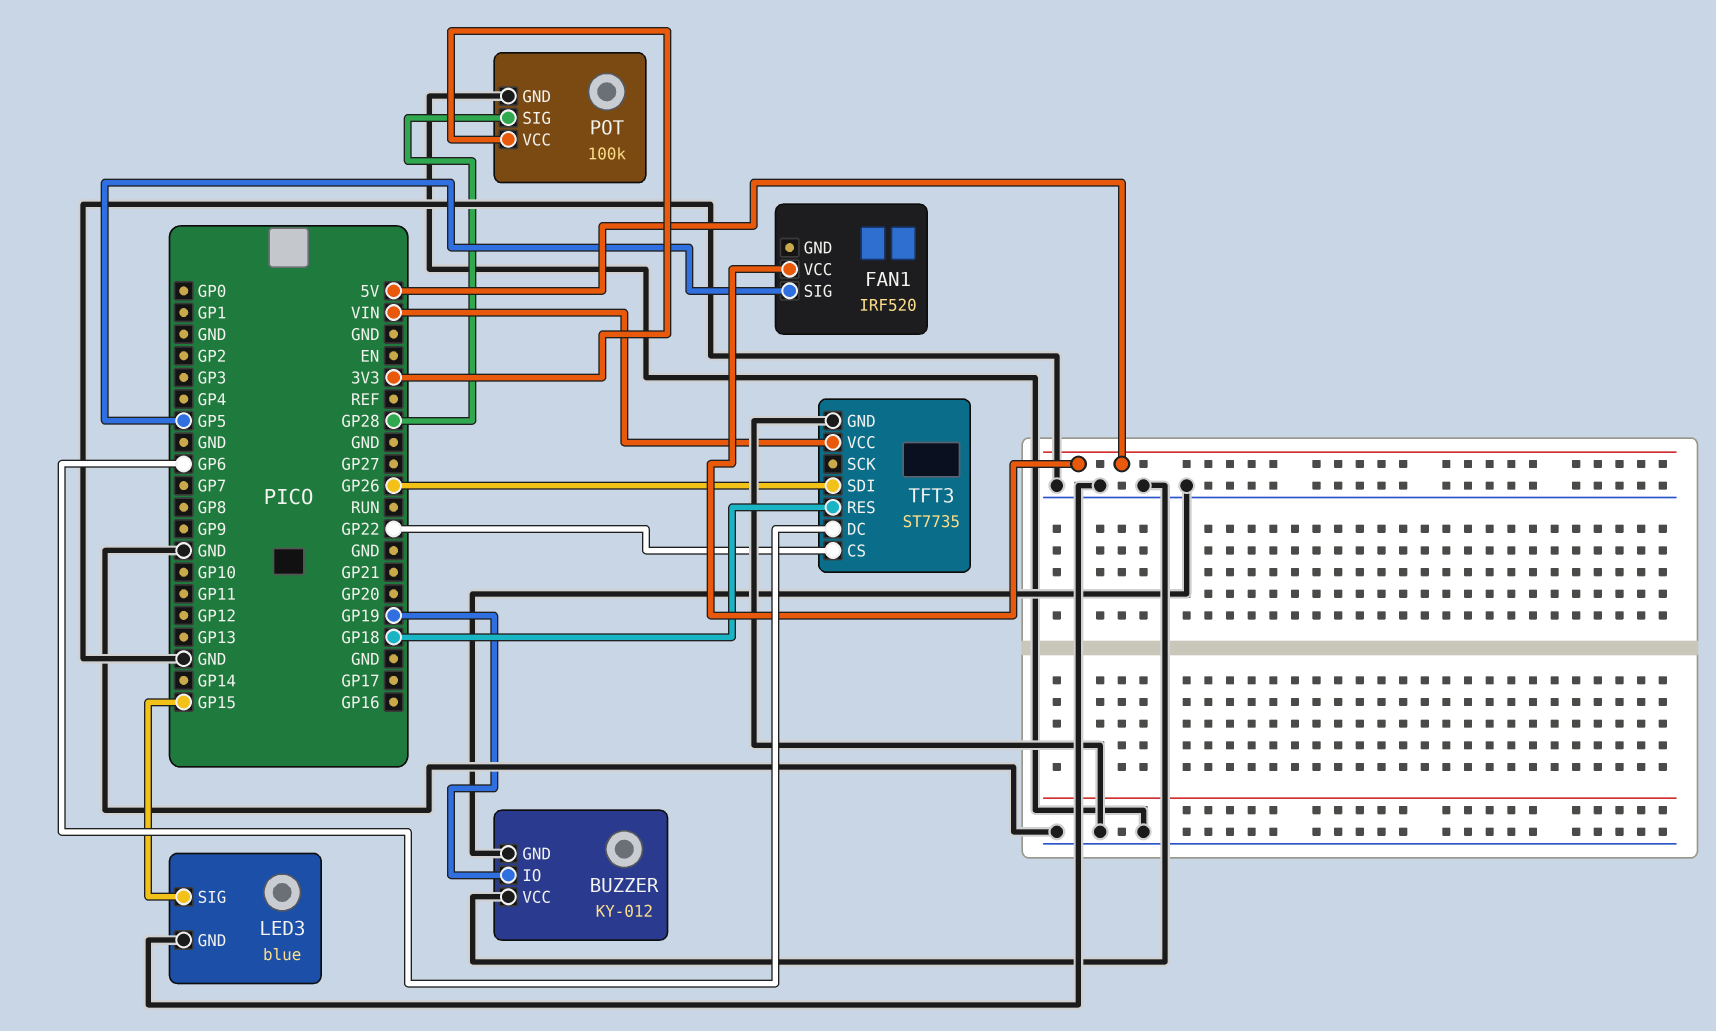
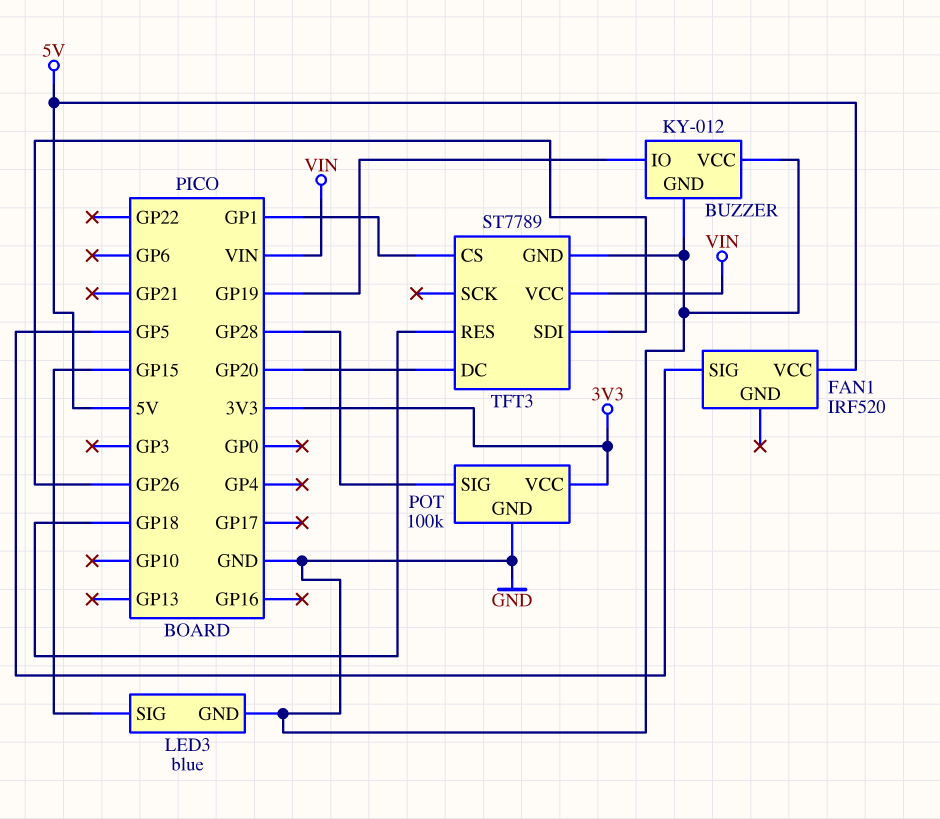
TFT3: ST7735 -> ST7789
TFT3 pin CS: GP22 -> GP1
TFT3 pin DC: GP6 -> GP20

